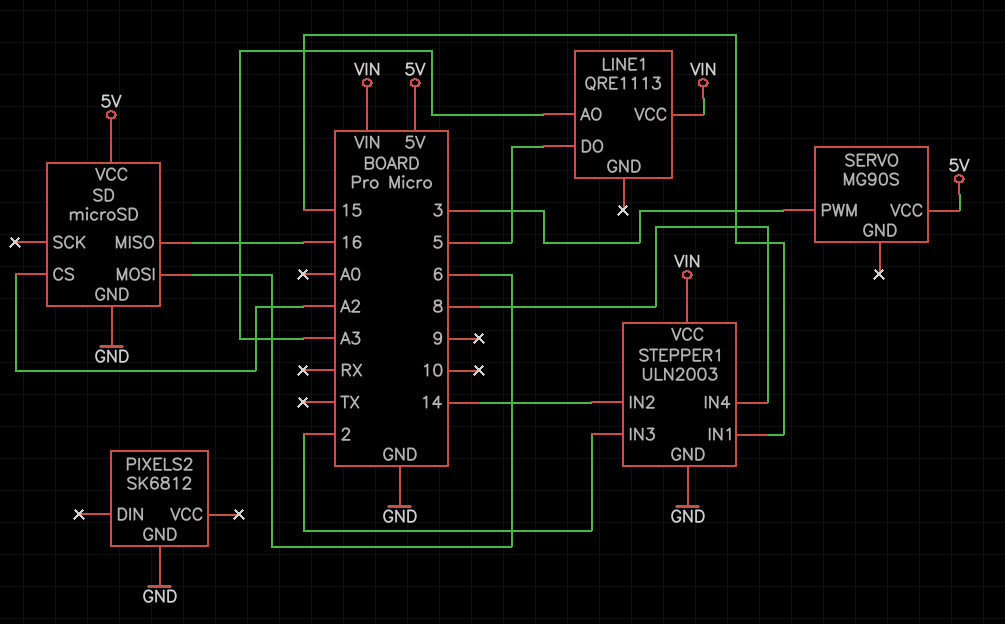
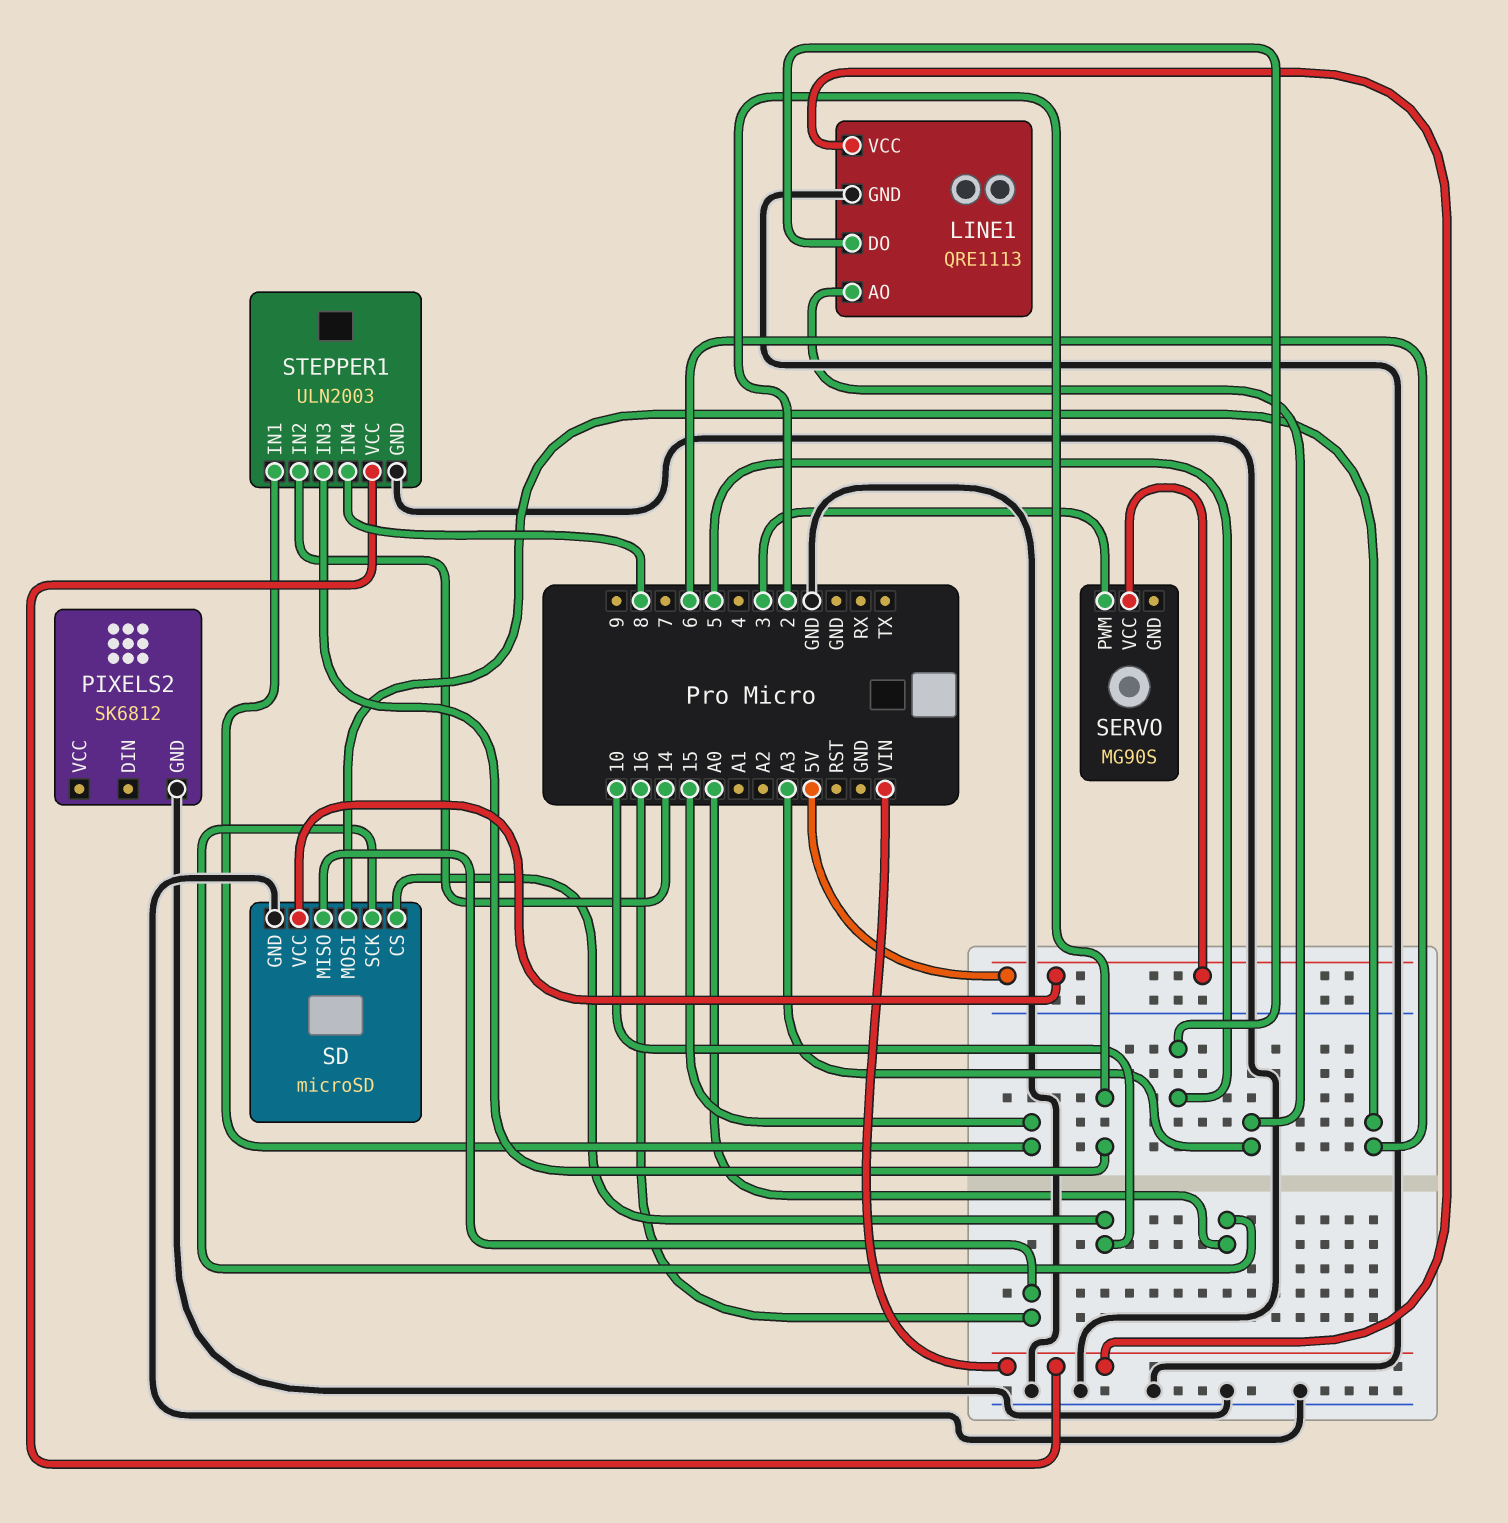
LINE1 pin GND: none -> GND
SD pin CS: A2 -> 10
SD pin SCK: none -> A0

